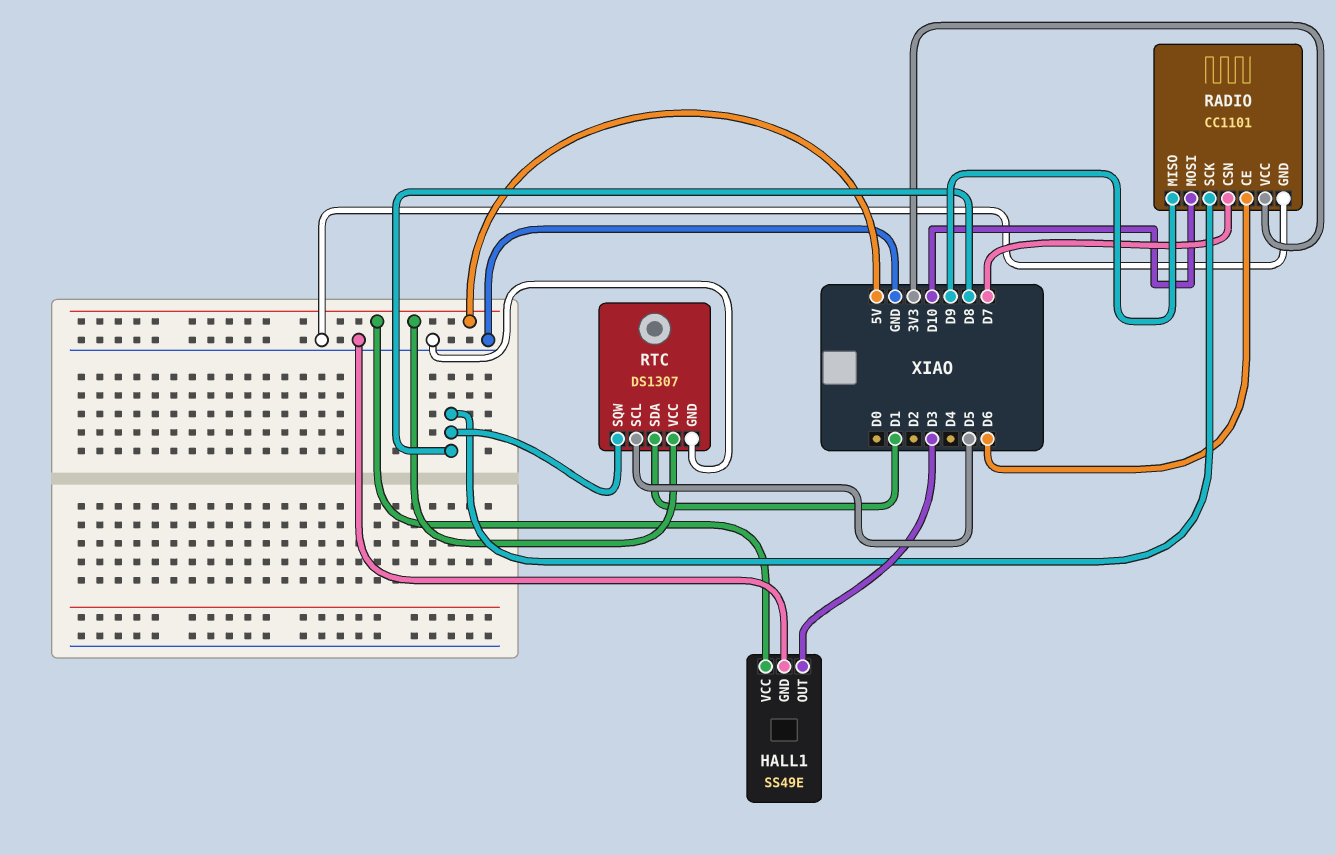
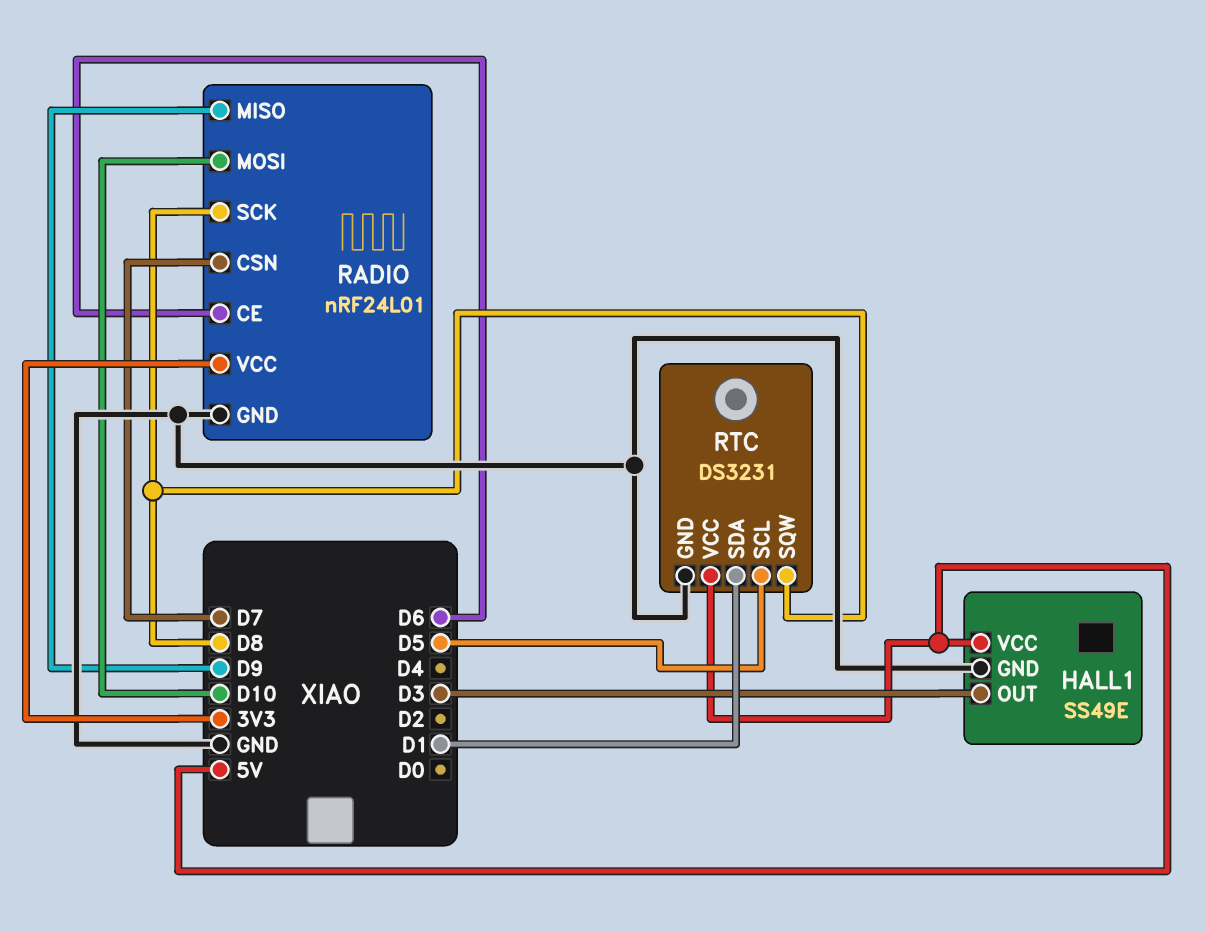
RADIO: CC1101 -> nRF24L01
RTC: DS1307 -> DS3231

